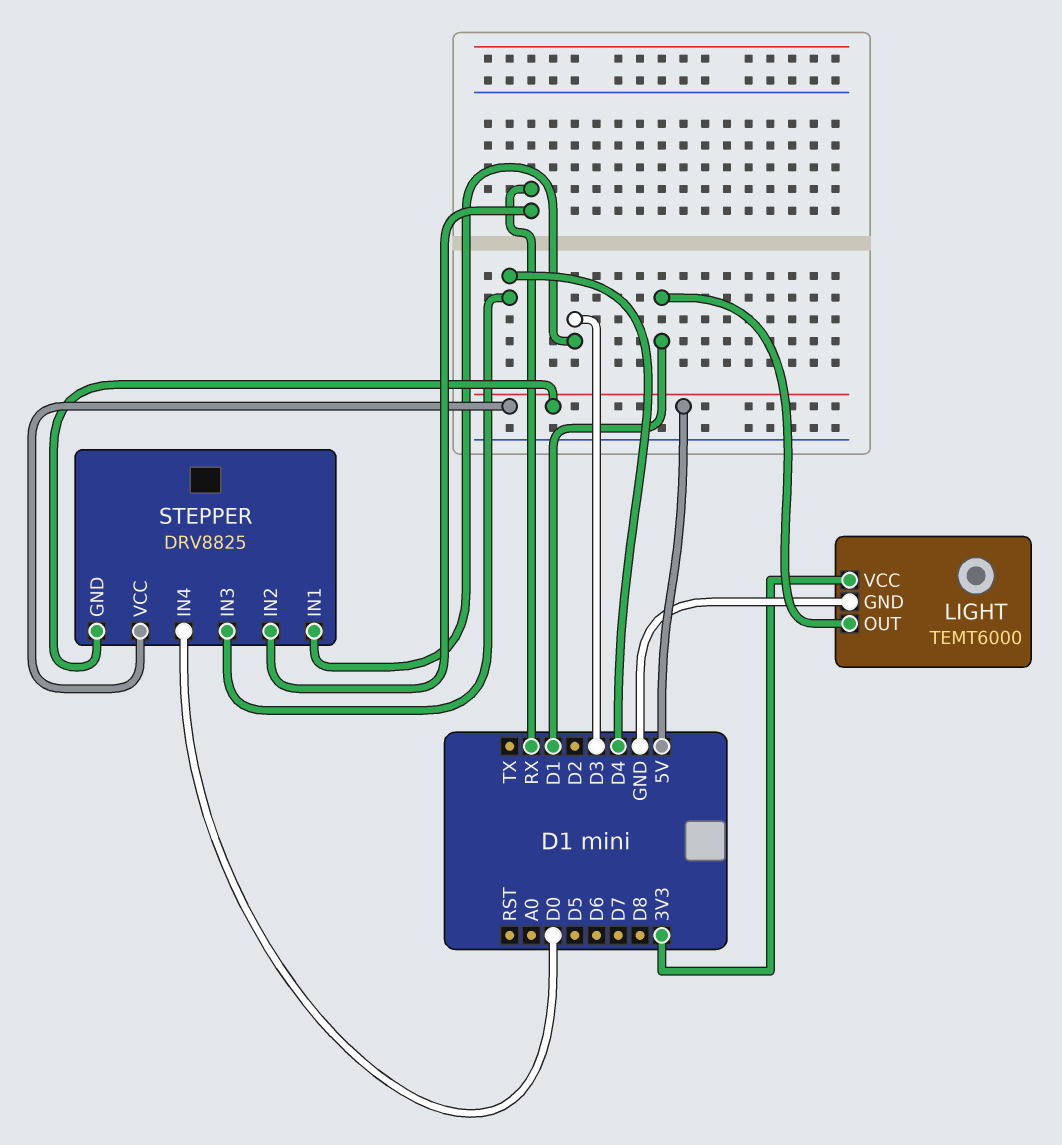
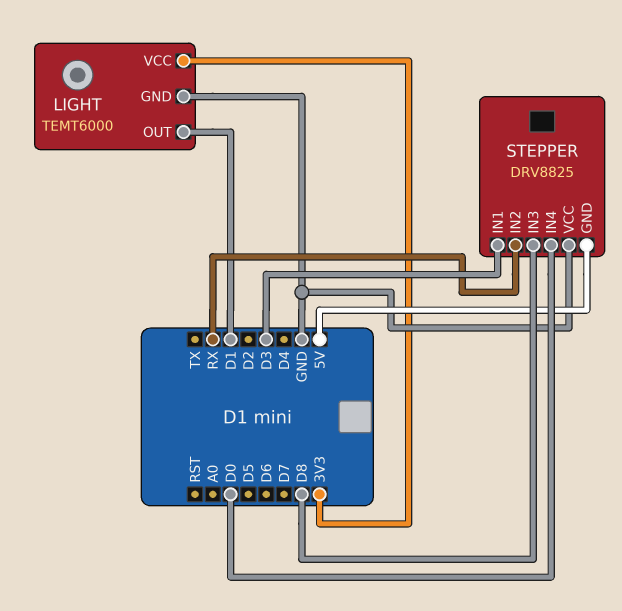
STEPPER pin IN3: D4 -> D8
STEPPER pin VCC: 5V -> GND

